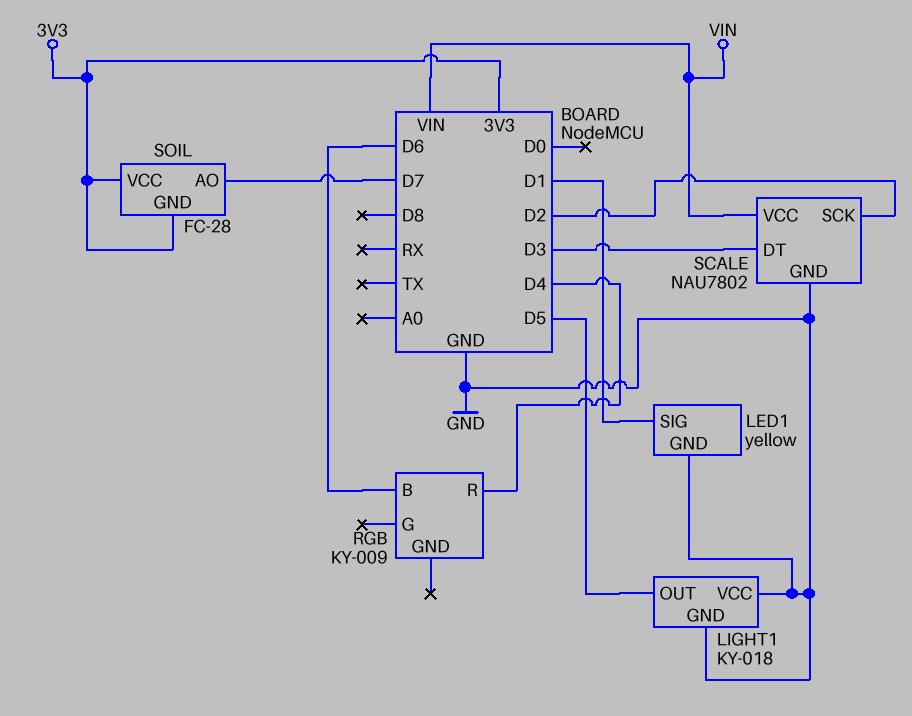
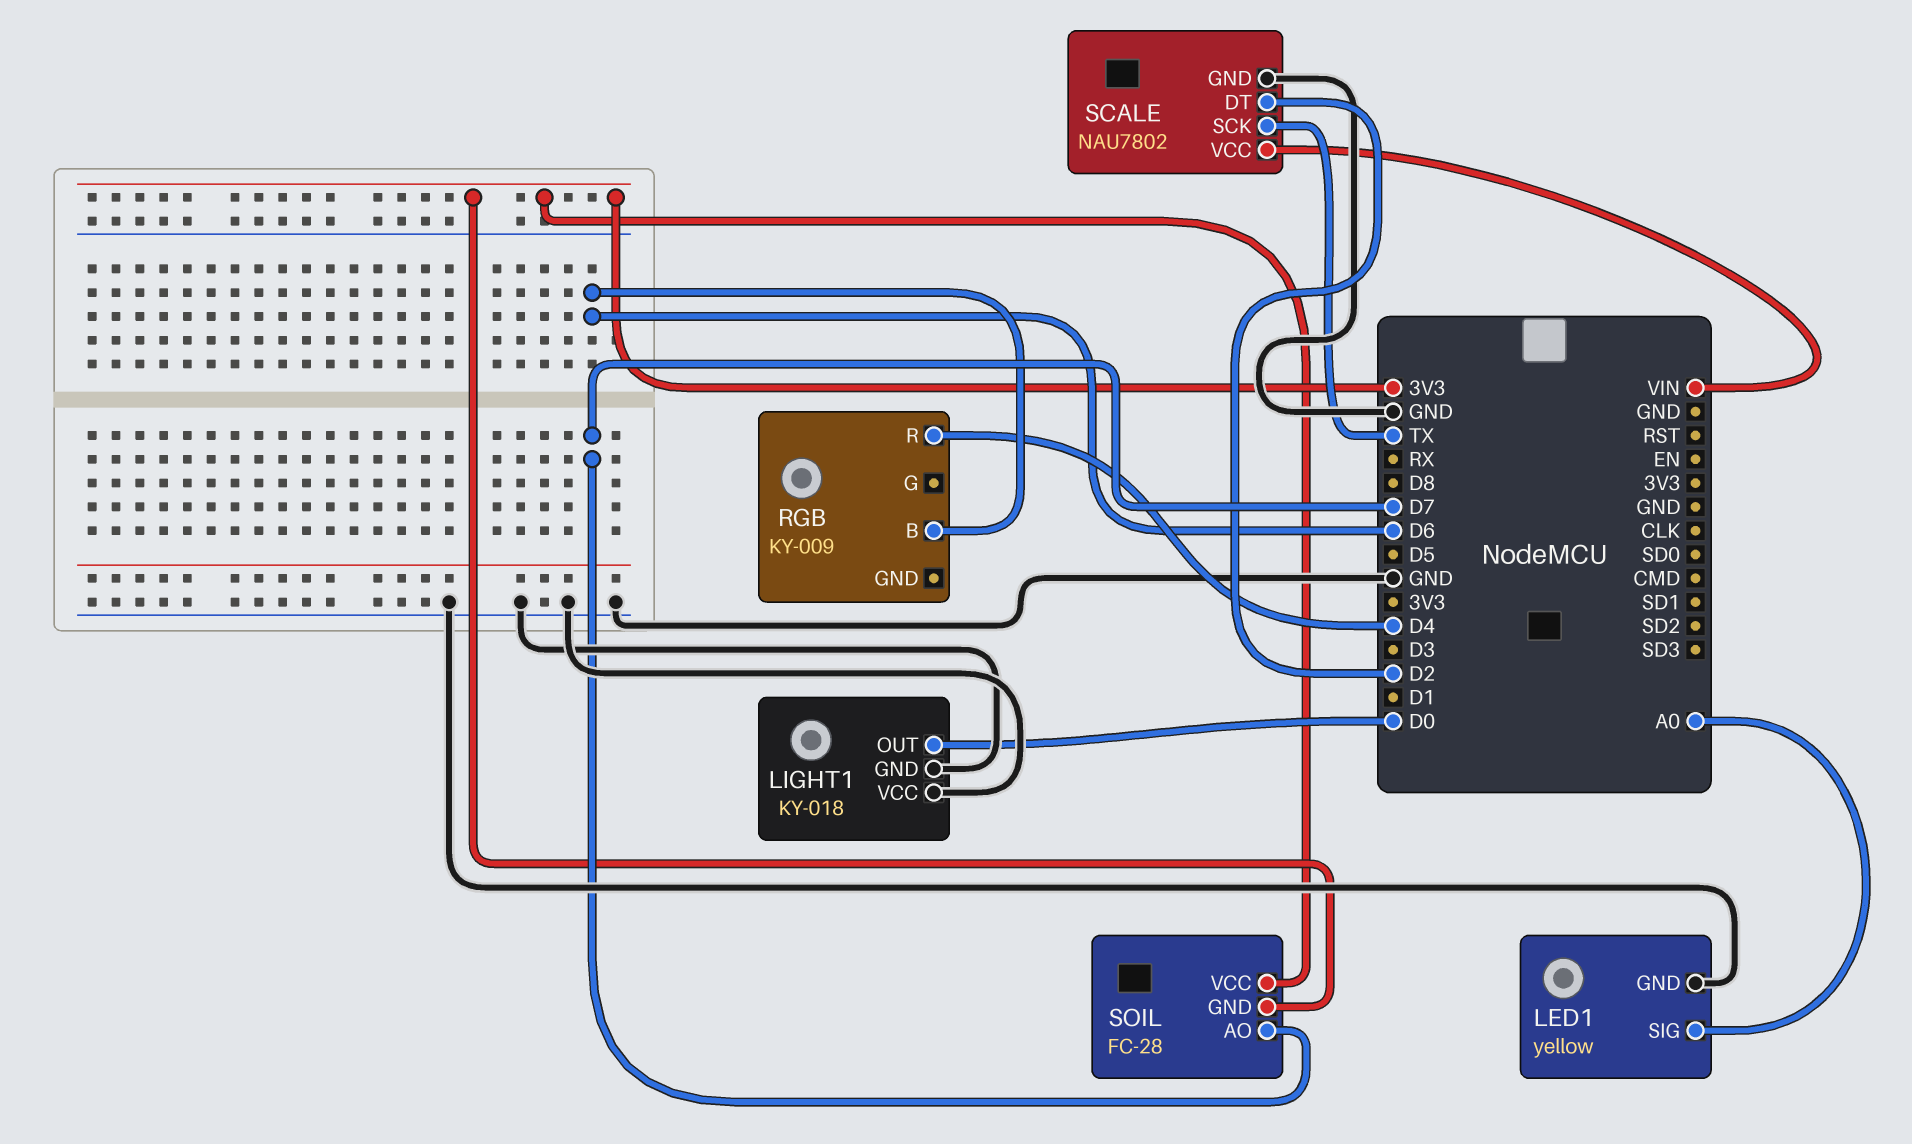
LED1 pin SIG: D1 -> A0
LIGHT1 pin OUT: D5 -> D0
SCALE pin DT: D3 -> D2
SCALE pin SCK: D2 -> TX

